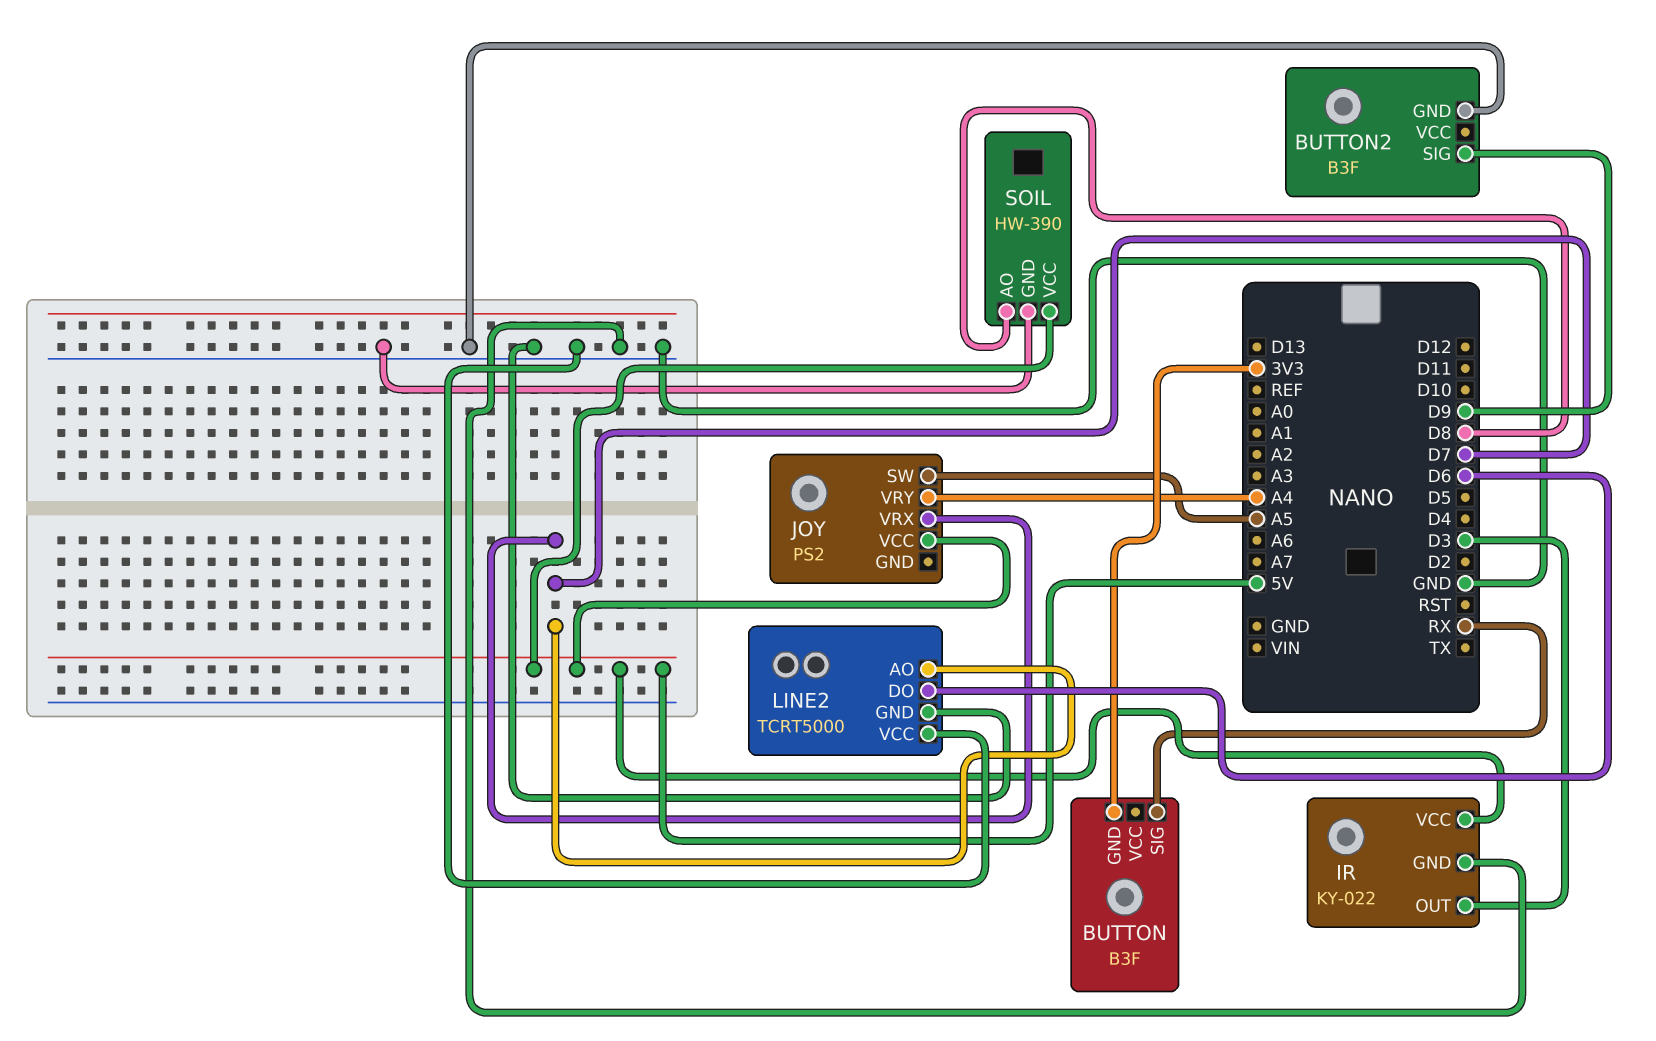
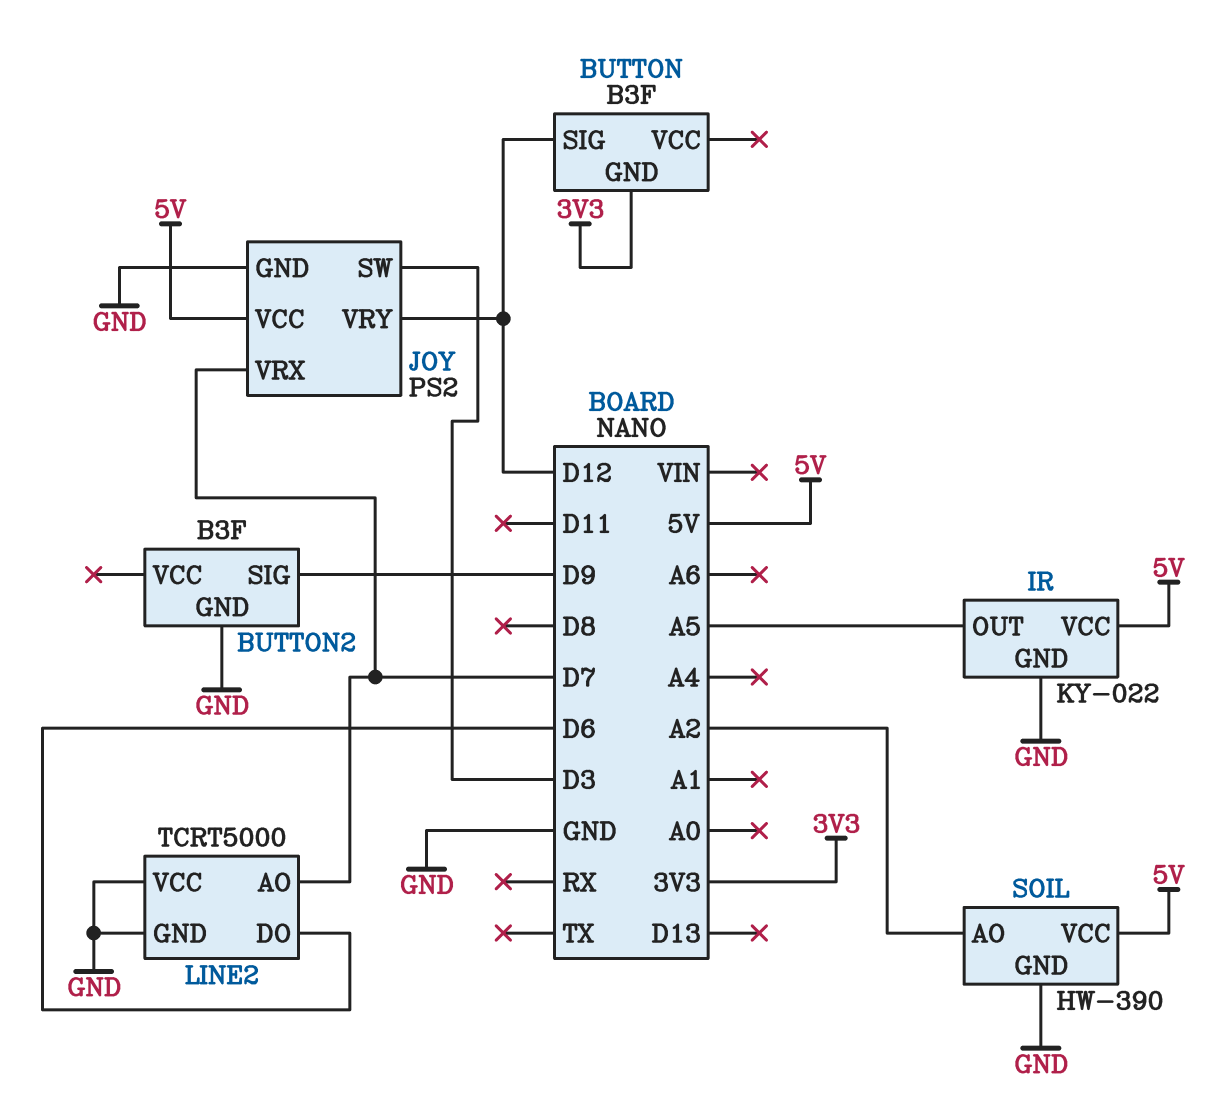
BUTTON pin SIG: RX -> D12
IR pin OUT: D3 -> A5
JOY pin GND: none -> GND
JOY pin SW: A5 -> D3
JOY pin VRY: A4 -> D12
SOIL pin AO: D8 -> A2

